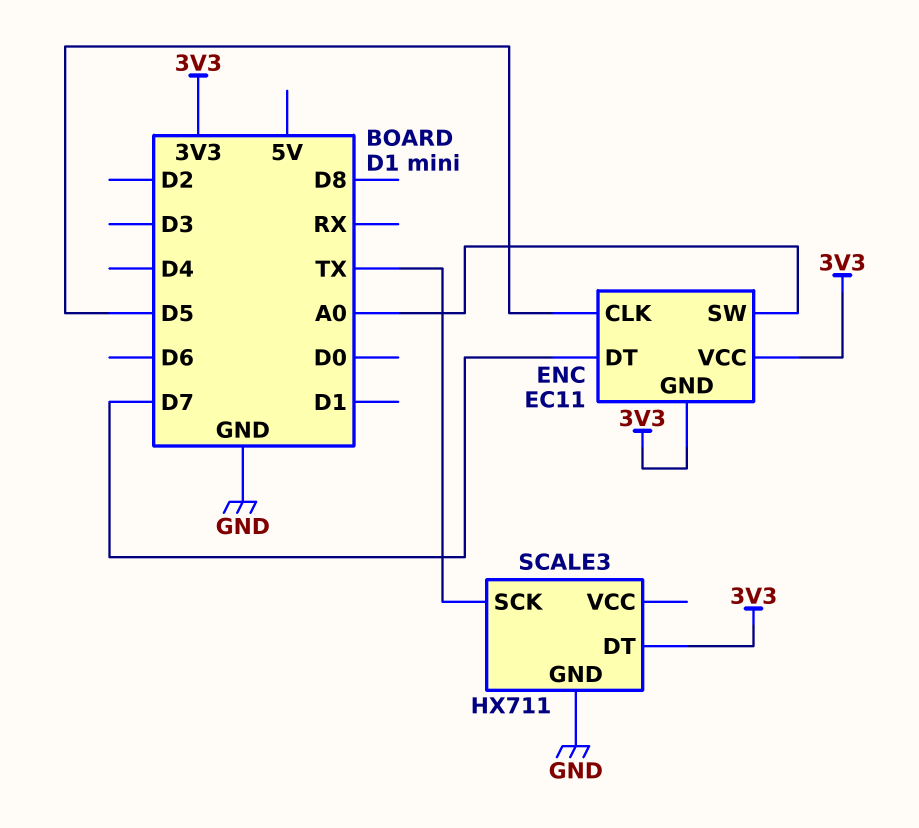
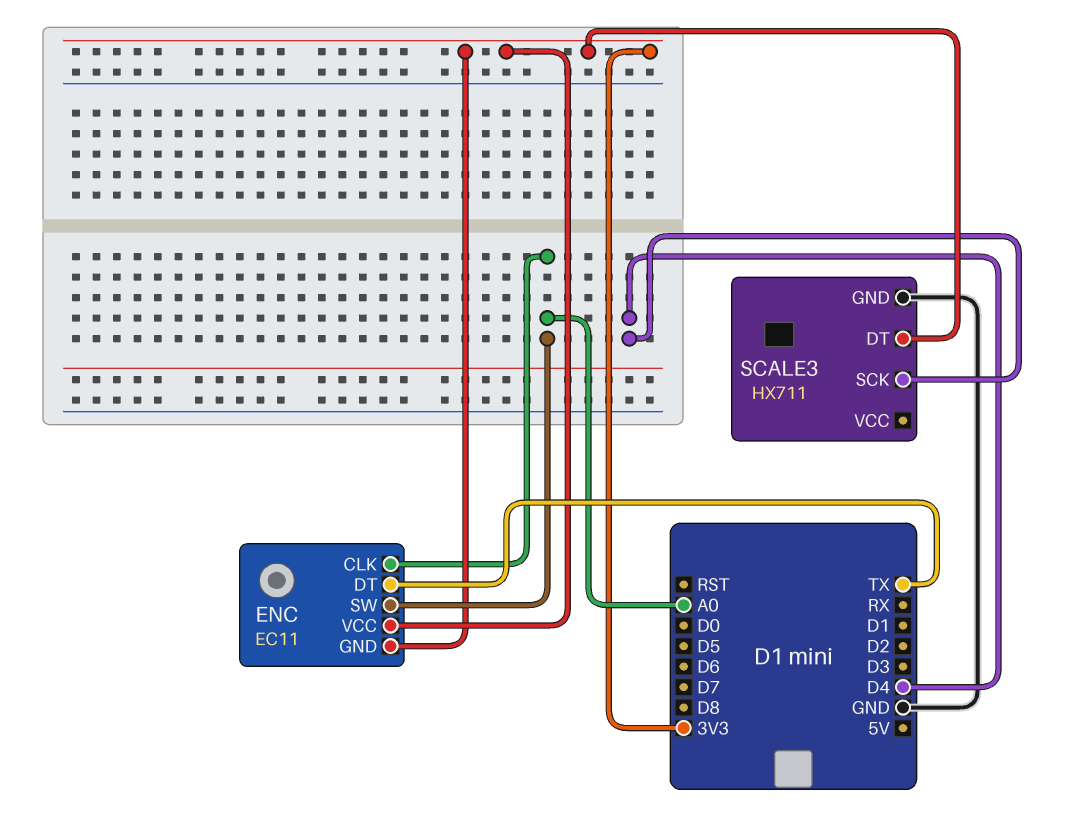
ENC pin CLK: D5 -> A0
ENC pin DT: D7 -> TX
SCALE3 pin SCK: TX -> D4

